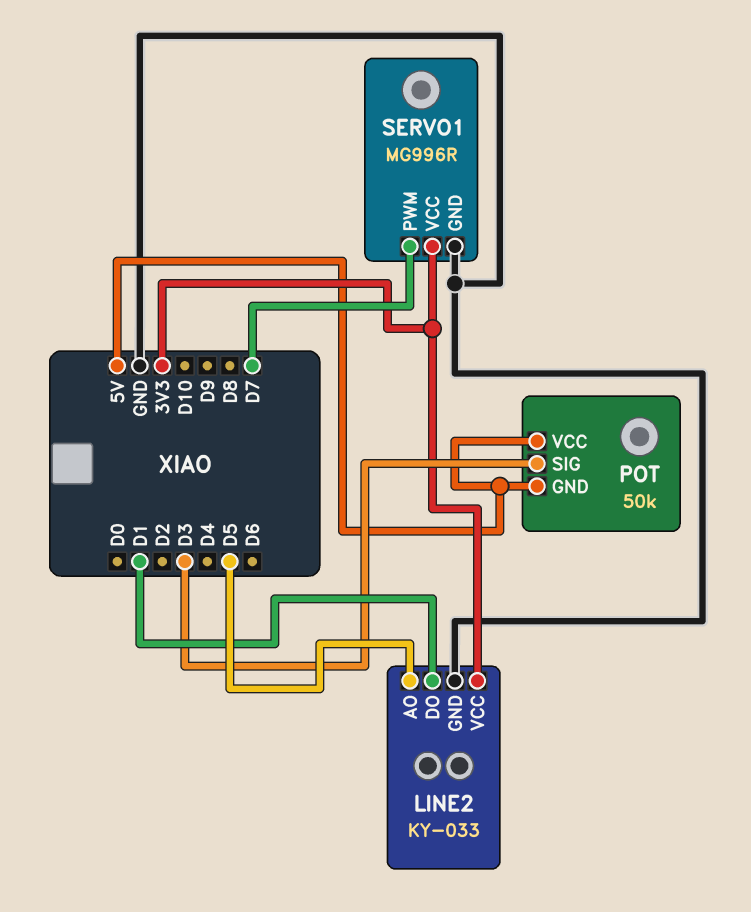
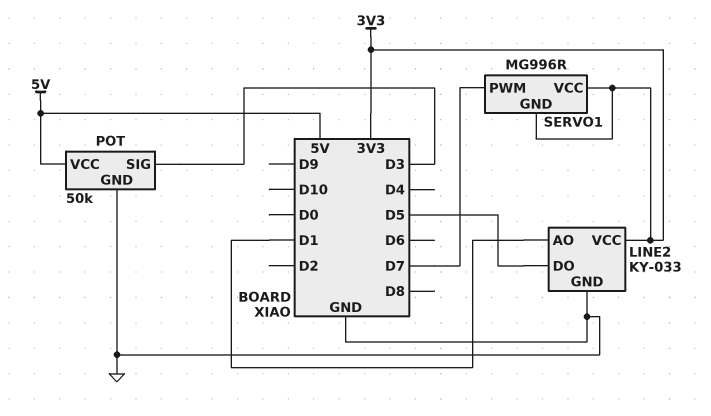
LINE2 pin AO: D5 -> D1
LINE2 pin DO: D1 -> D5
POT pin GND: 5V -> GND
SERVO1 pin GND: GND -> 3V3

